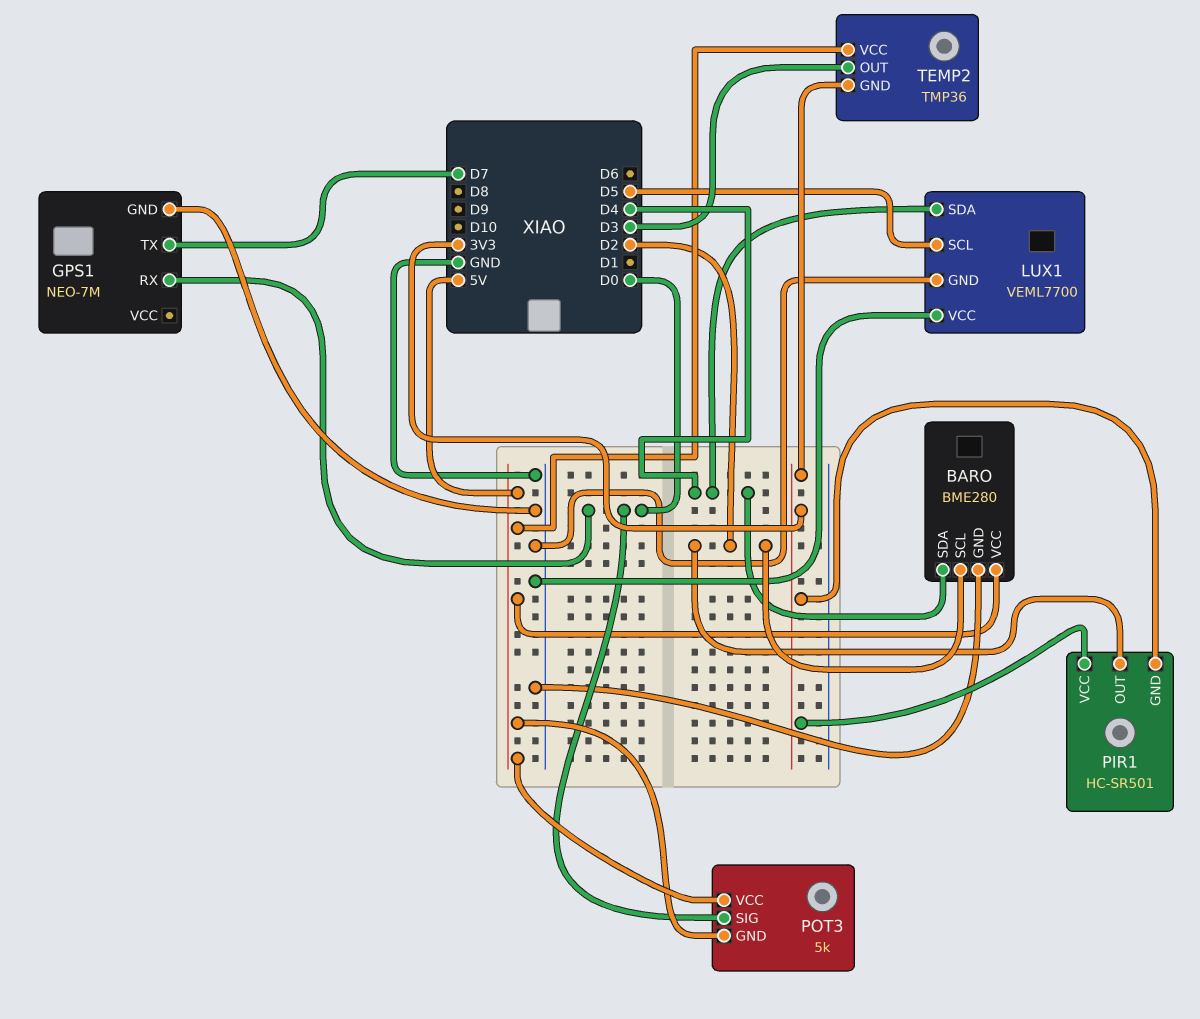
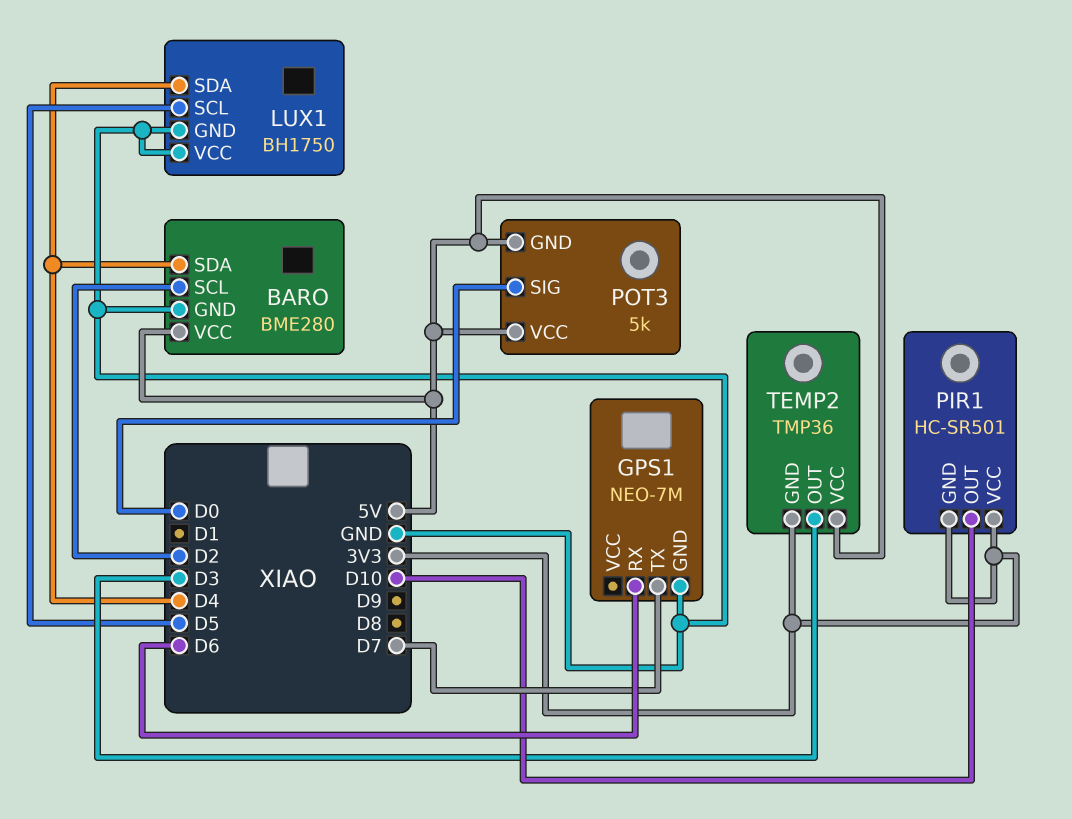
GPS1 pin RX: D0 -> D6
LUX1: VEML7700 -> BH1750
PIR1 pin OUT: D2 -> D10

